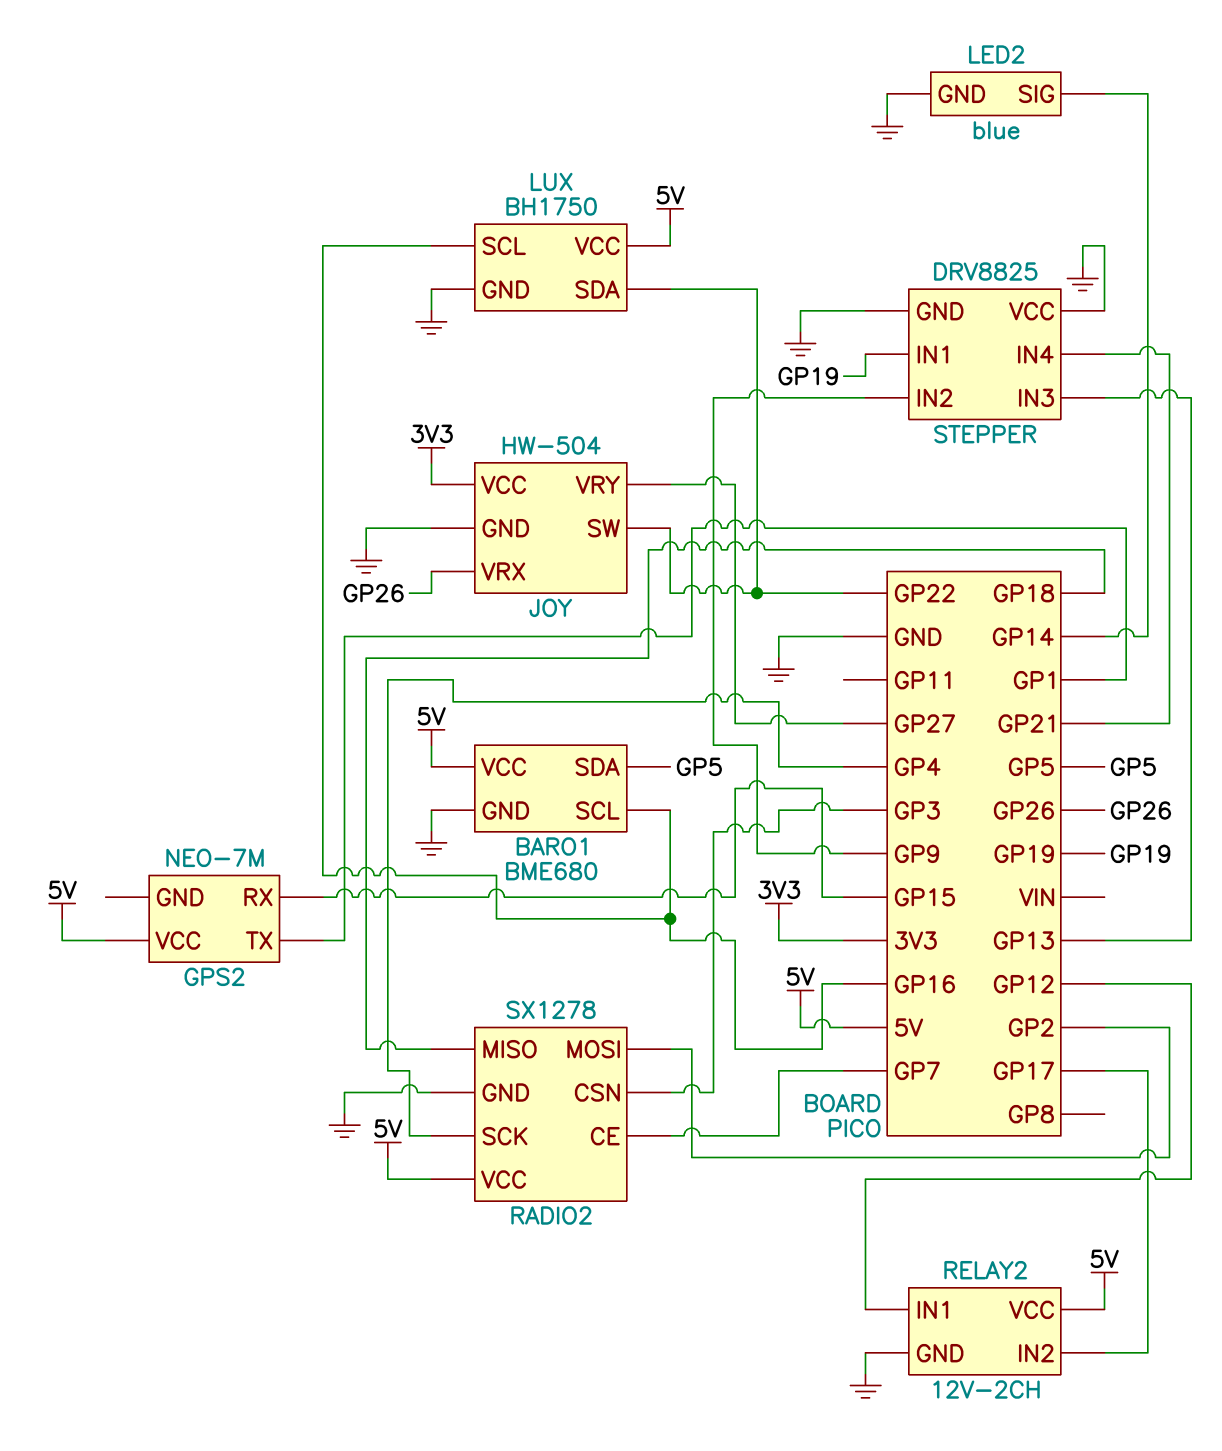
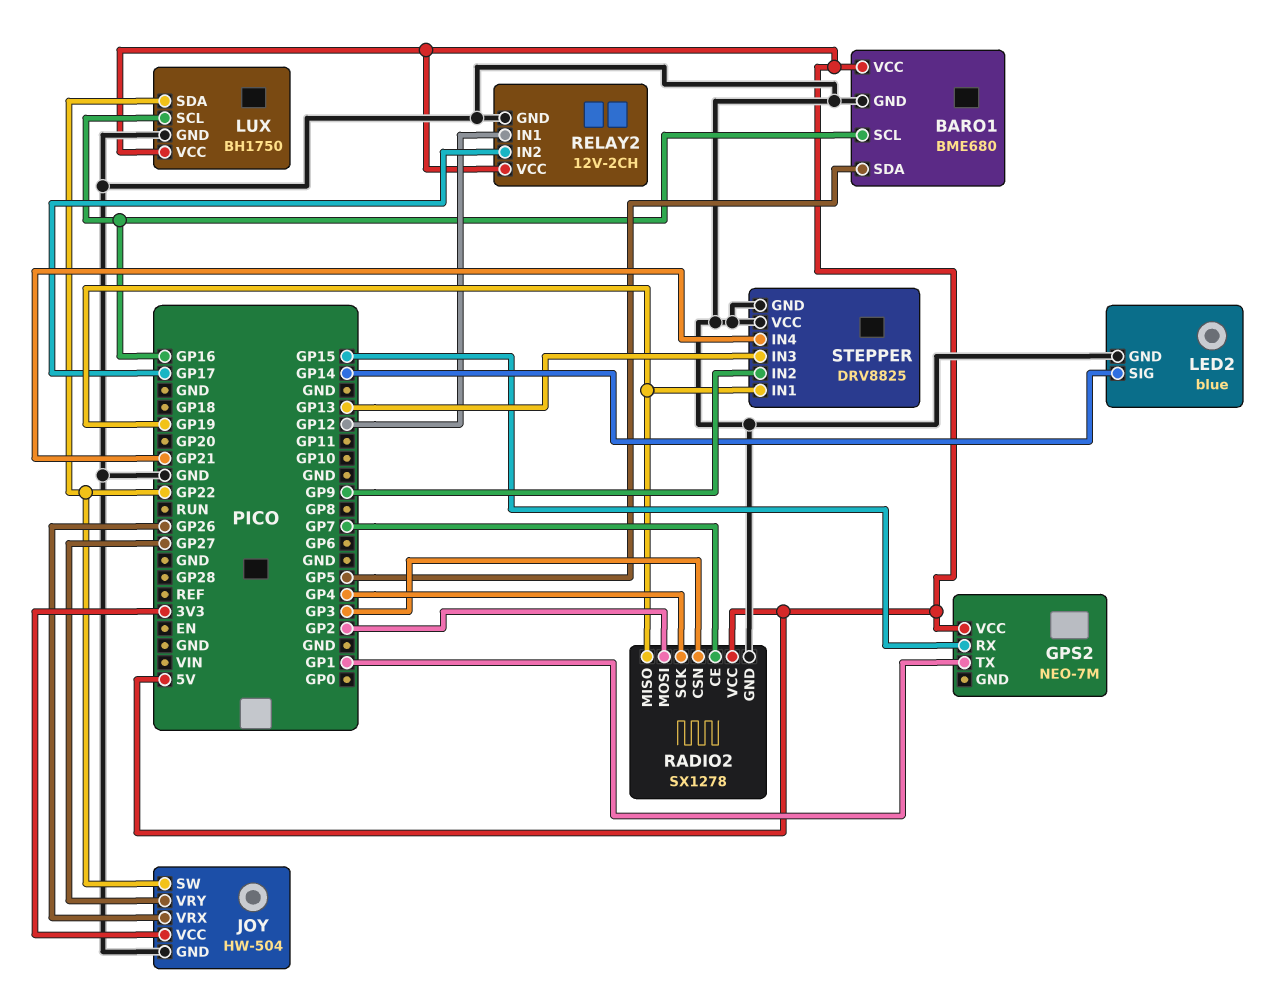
RADIO2 pin MISO: GP18 -> GP19

